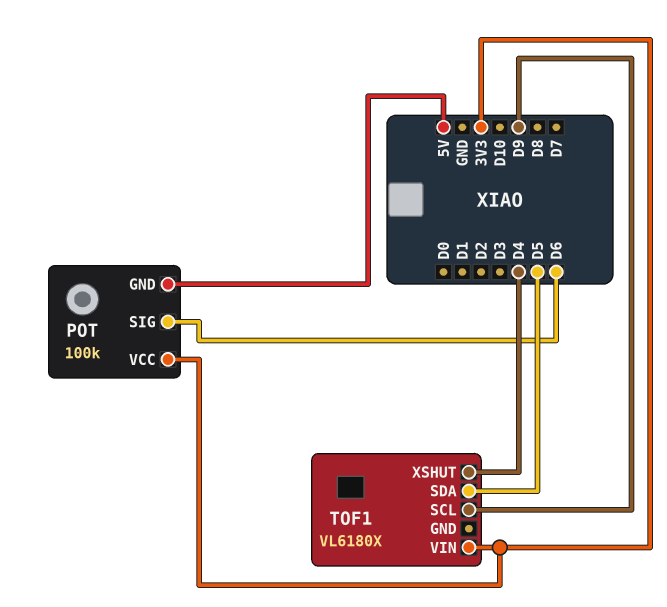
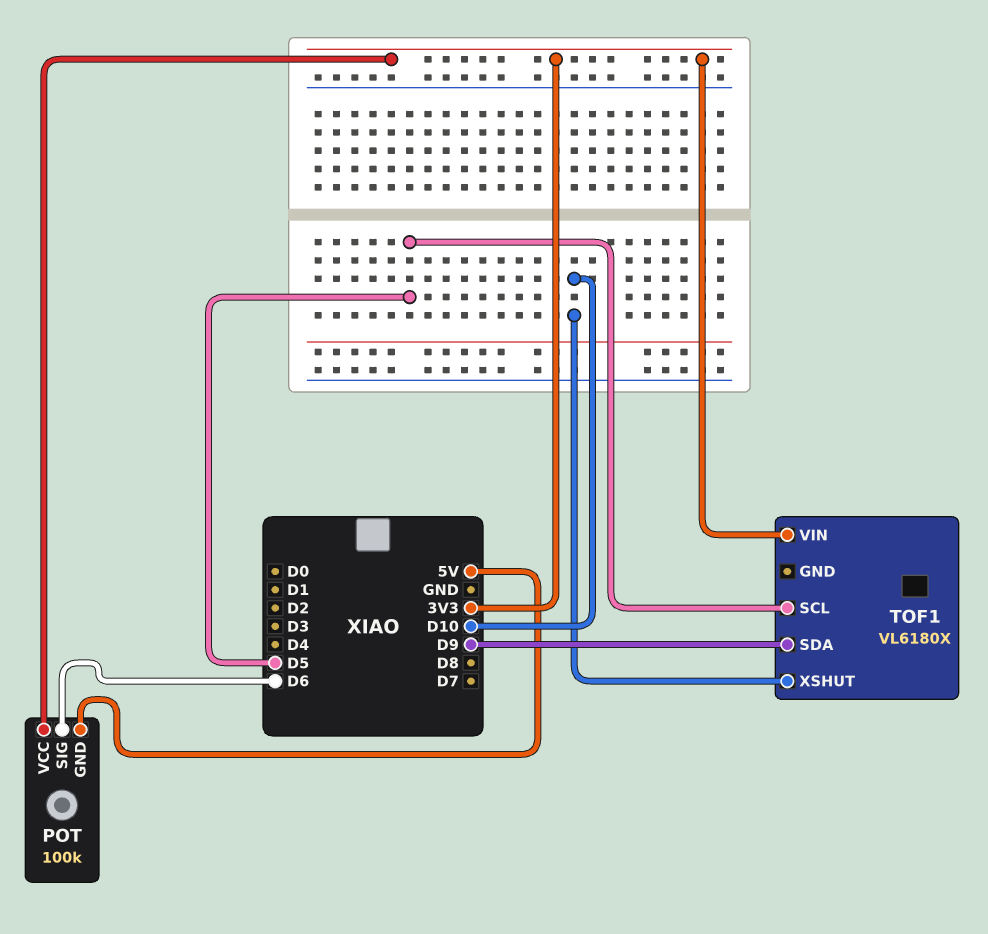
TOF1 pin SCL: D9 -> D5
TOF1 pin SDA: D5 -> D9
TOF1 pin XSHUT: D4 -> D10

